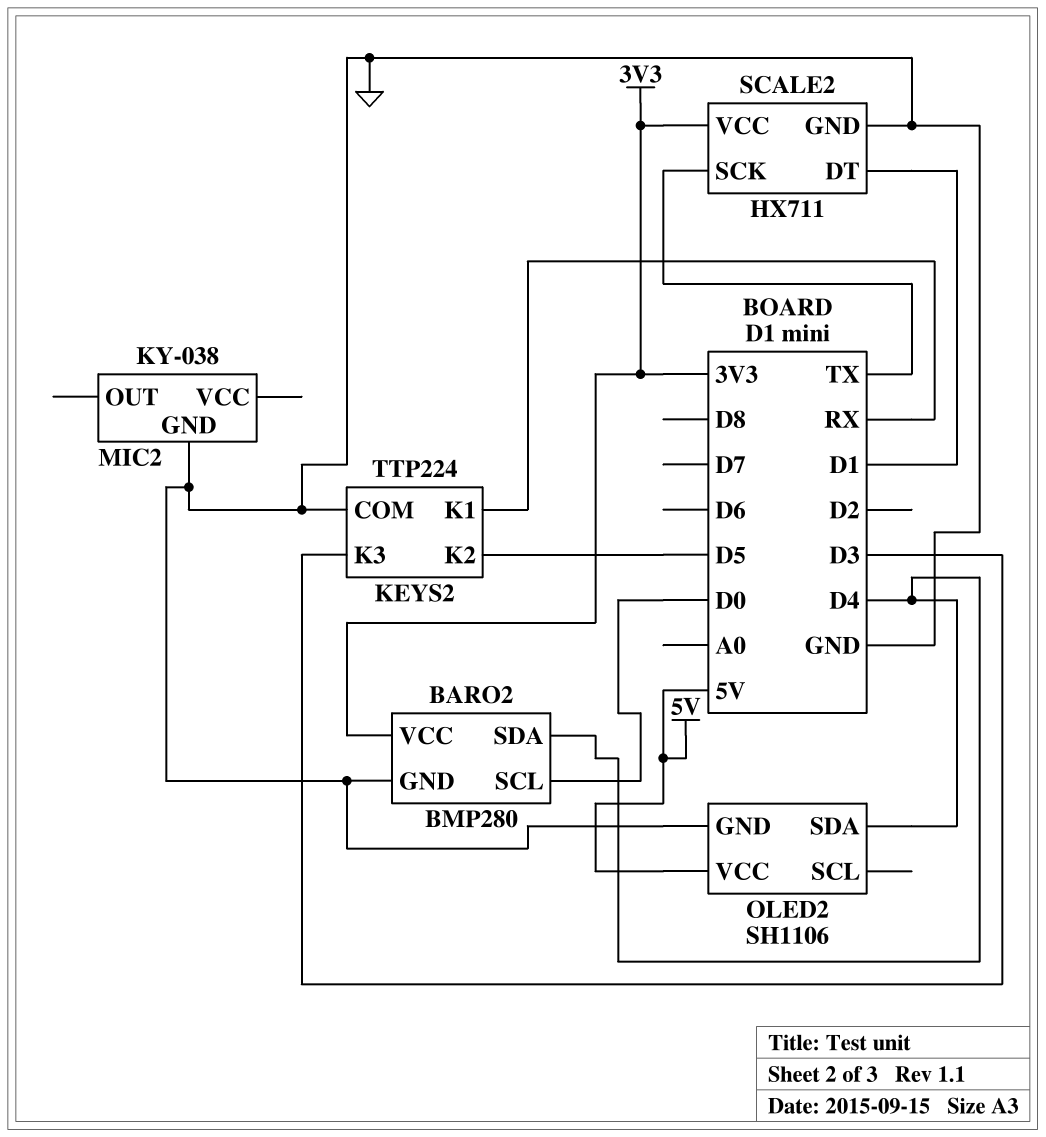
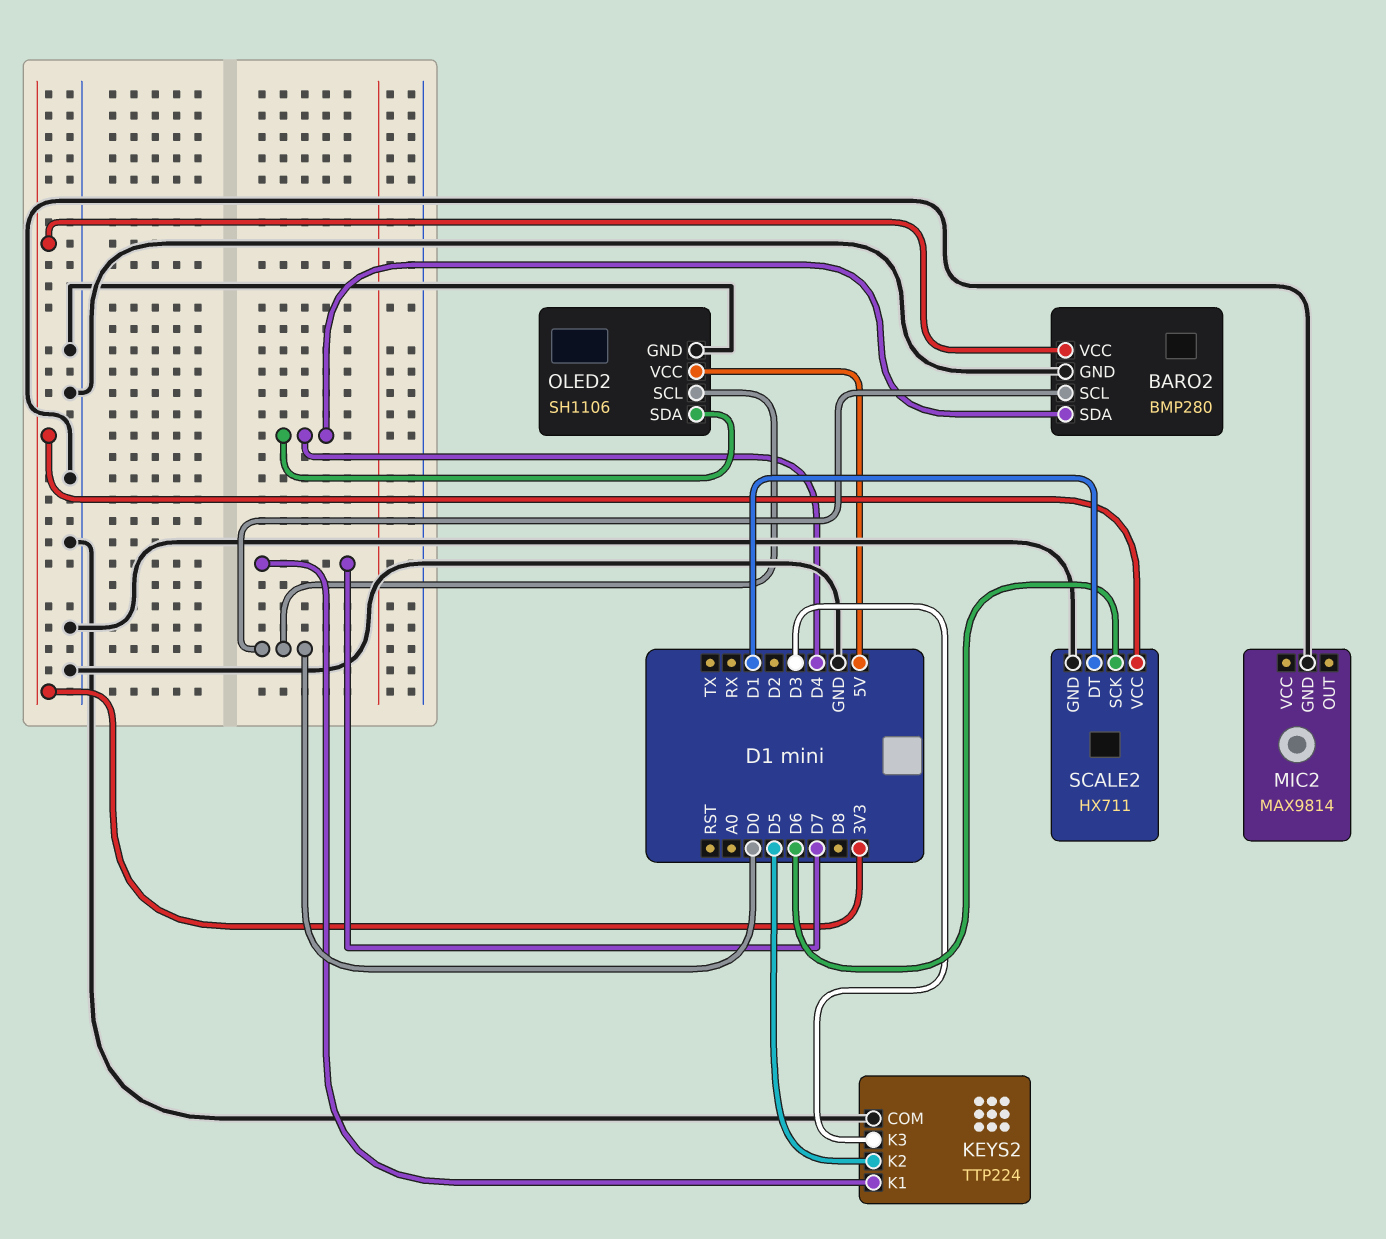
KEYS2 pin K1: RX -> D7
MIC2: KY-038 -> MAX9814
OLED2 pin SCL: none -> D0
SCALE2 pin SCK: TX -> D6

